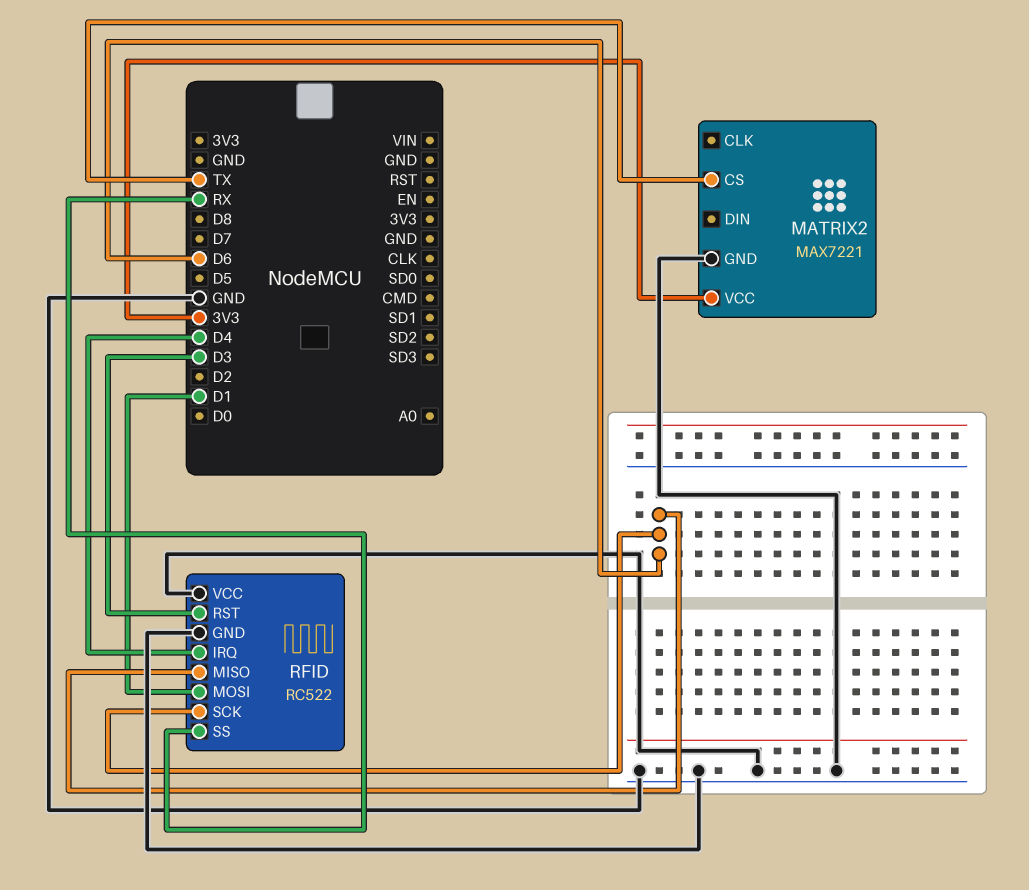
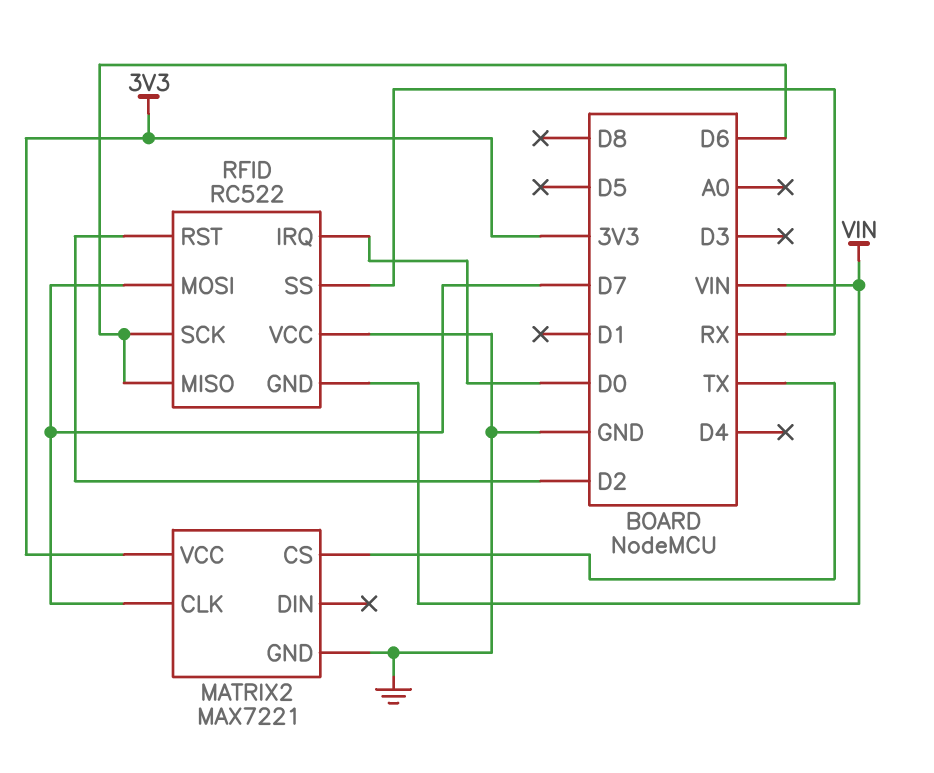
MATRIX2 pin CLK: none -> D7
RFID pin GND: GND -> VIN
RFID pin IRQ: D4 -> D0
RFID pin MOSI: D1 -> D7
RFID pin RST: D3 -> D2

